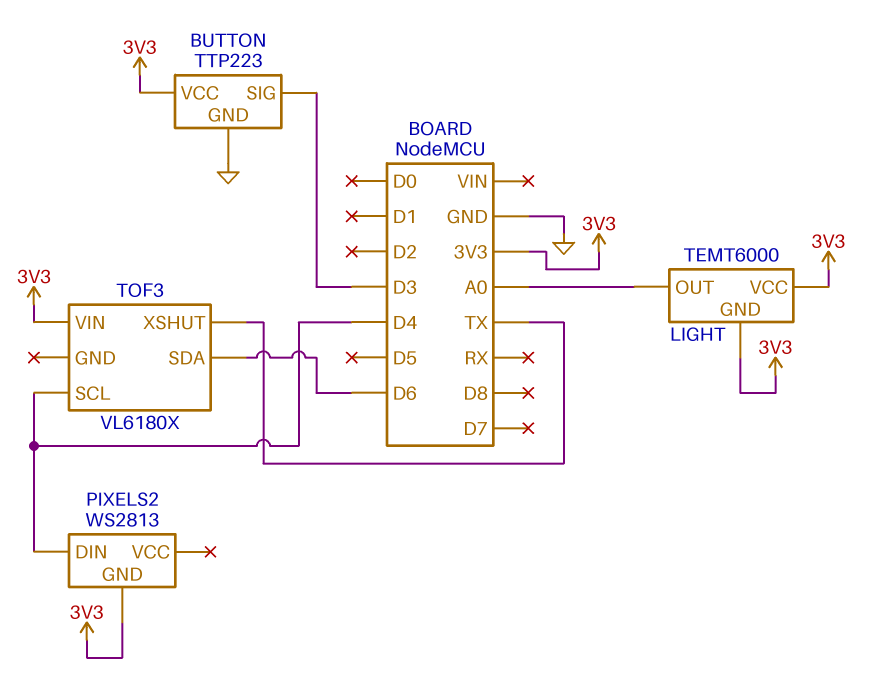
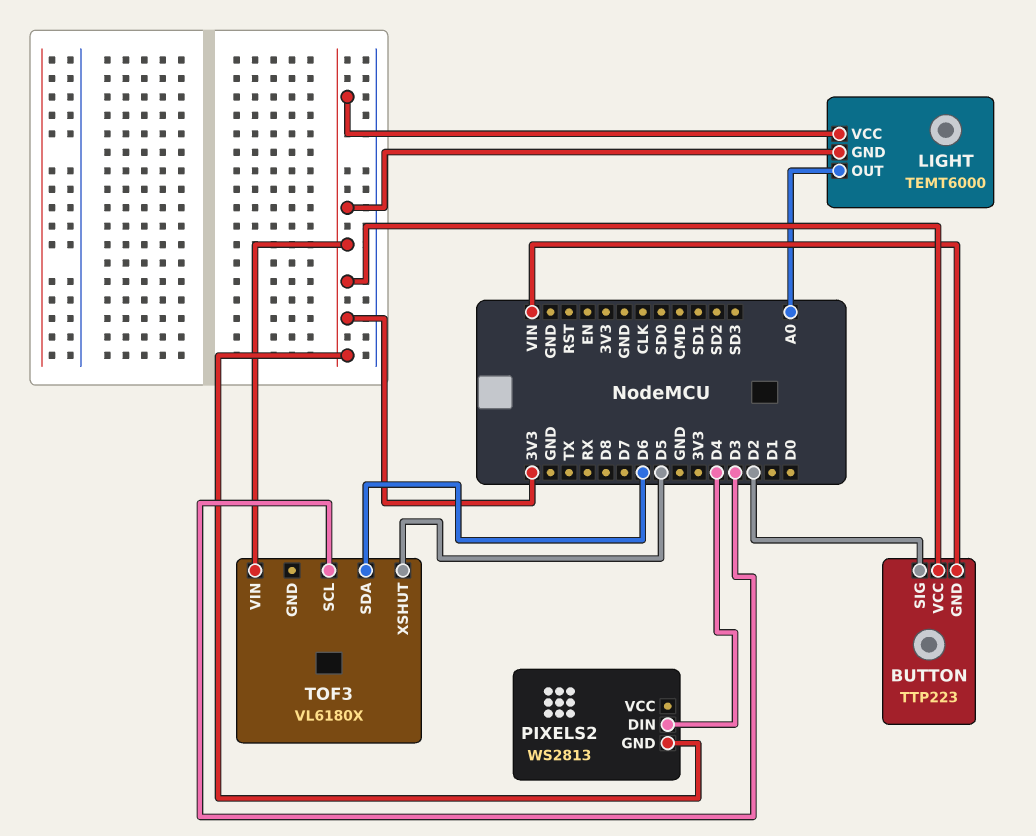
BUTTON pin GND: GND -> VIN
BUTTON pin SIG: D3 -> D2
TOF3 pin SCL: D4 -> D3
TOF3 pin XSHUT: TX -> D5

